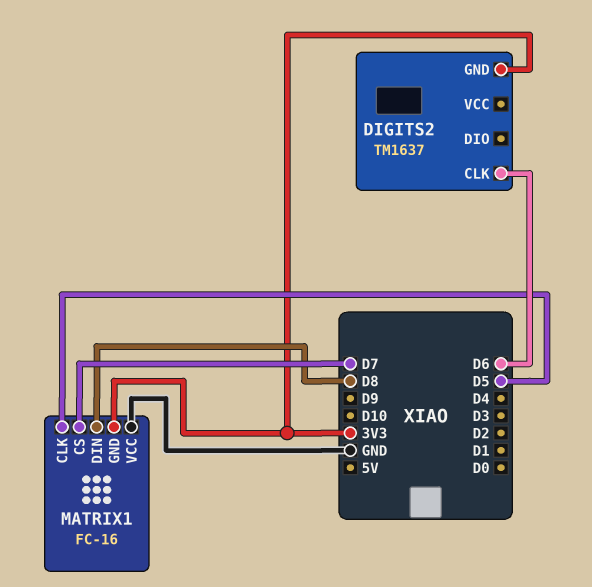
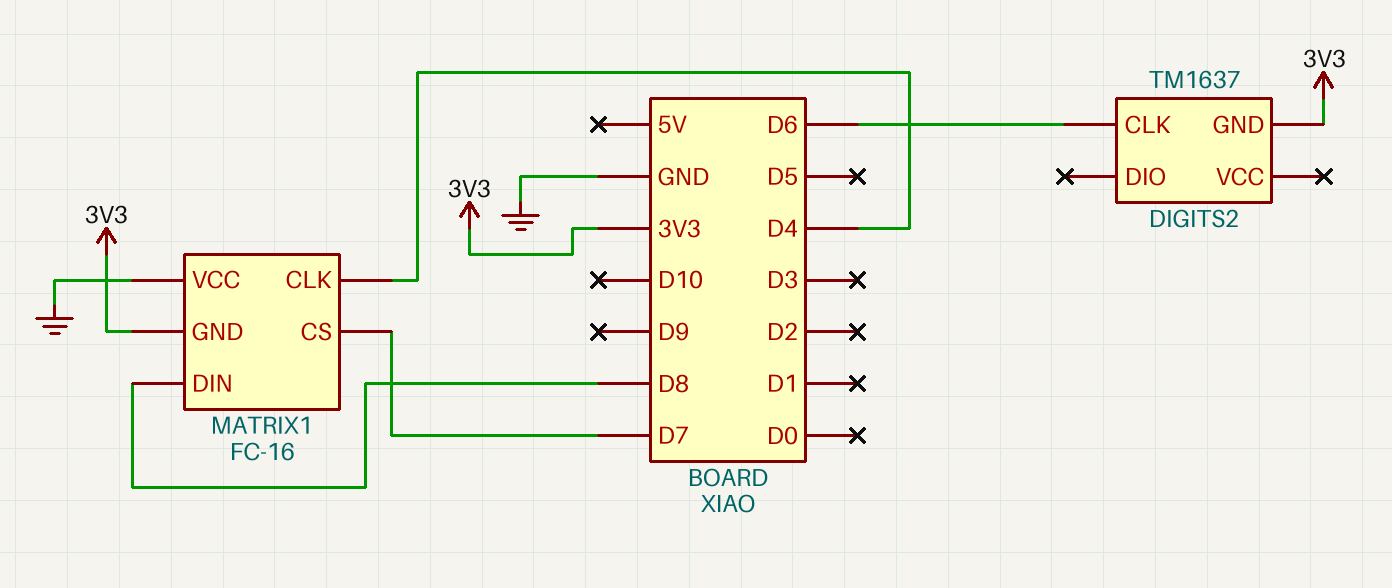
MATRIX1 pin CLK: D5 -> D4

